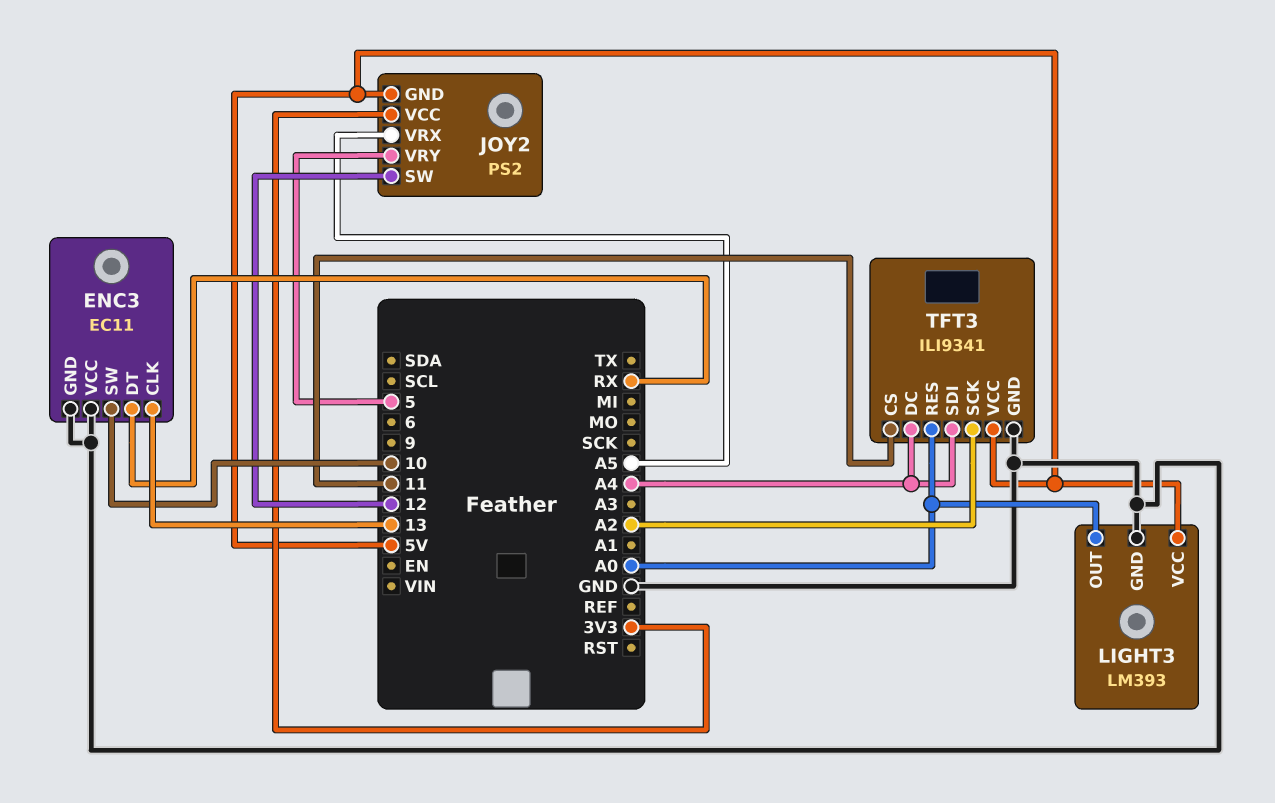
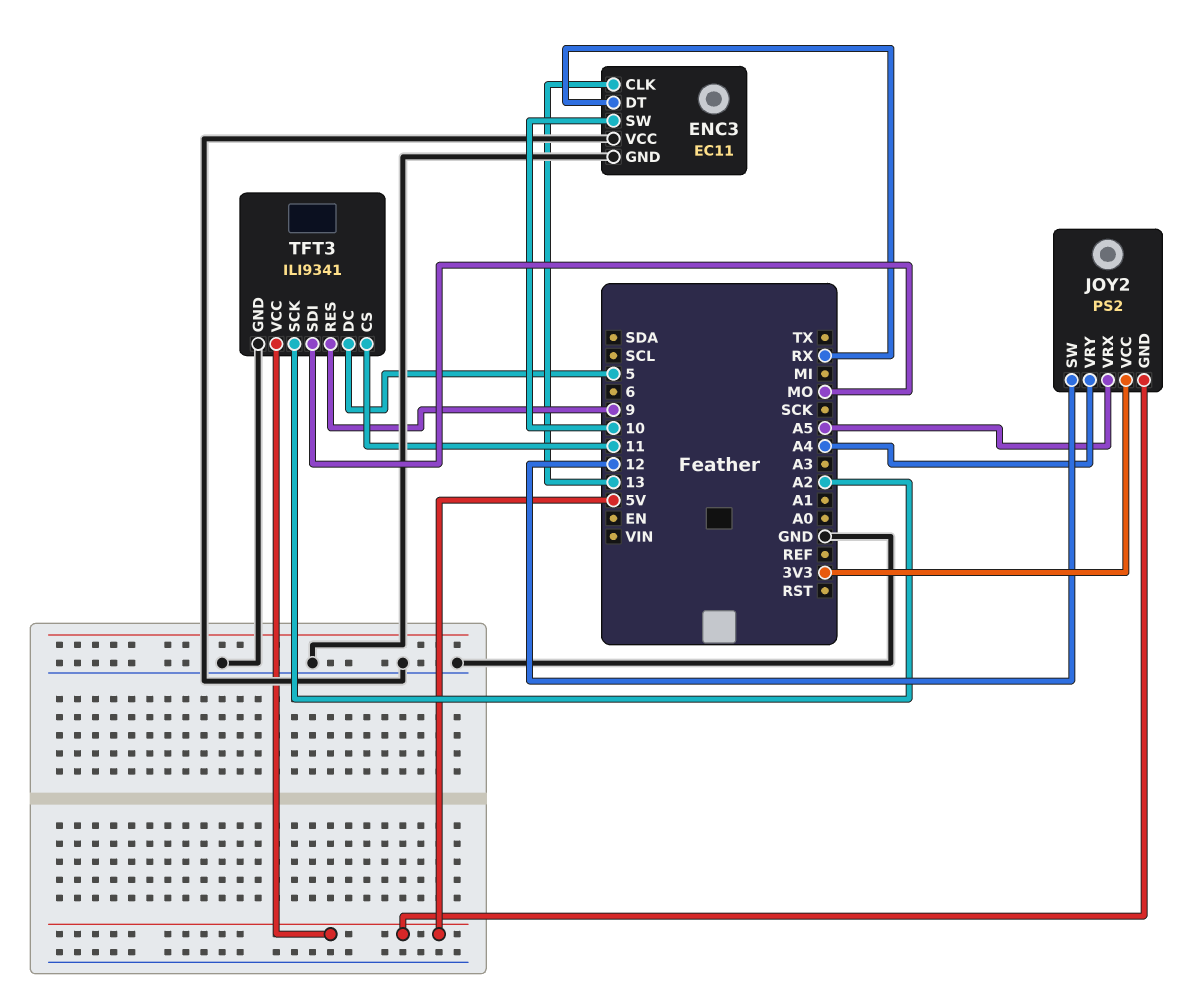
JOY2 pin VRY: 5 -> A4
LIGHT3: LM393 -> none
LIGHT3 pin GND: GND -> none
LIGHT3 pin OUT: A0 -> none
LIGHT3 pin VCC: 5V -> none
TFT3 pin DC: A4 -> 5
TFT3 pin RES: A0 -> 9
TFT3 pin SDI: A4 -> MO

